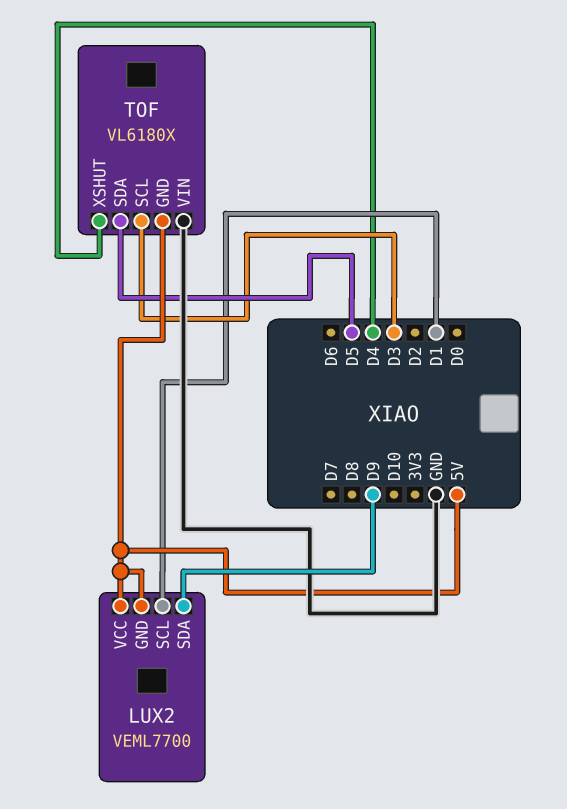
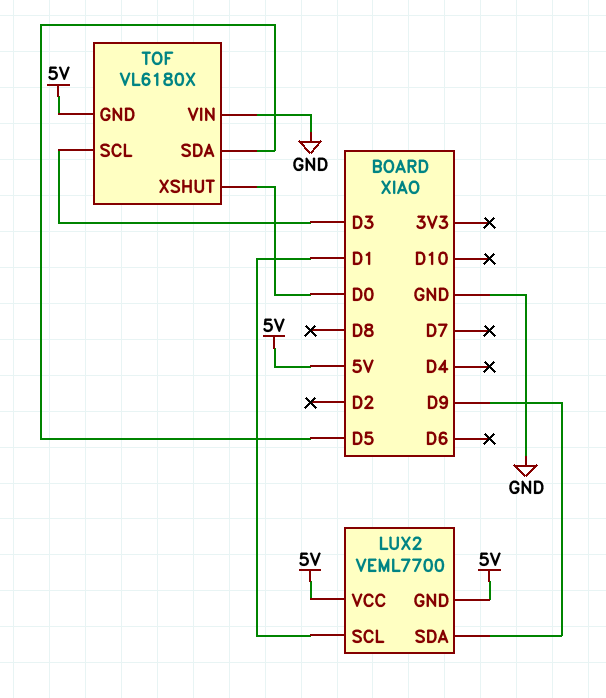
TOF pin XSHUT: D4 -> D0

